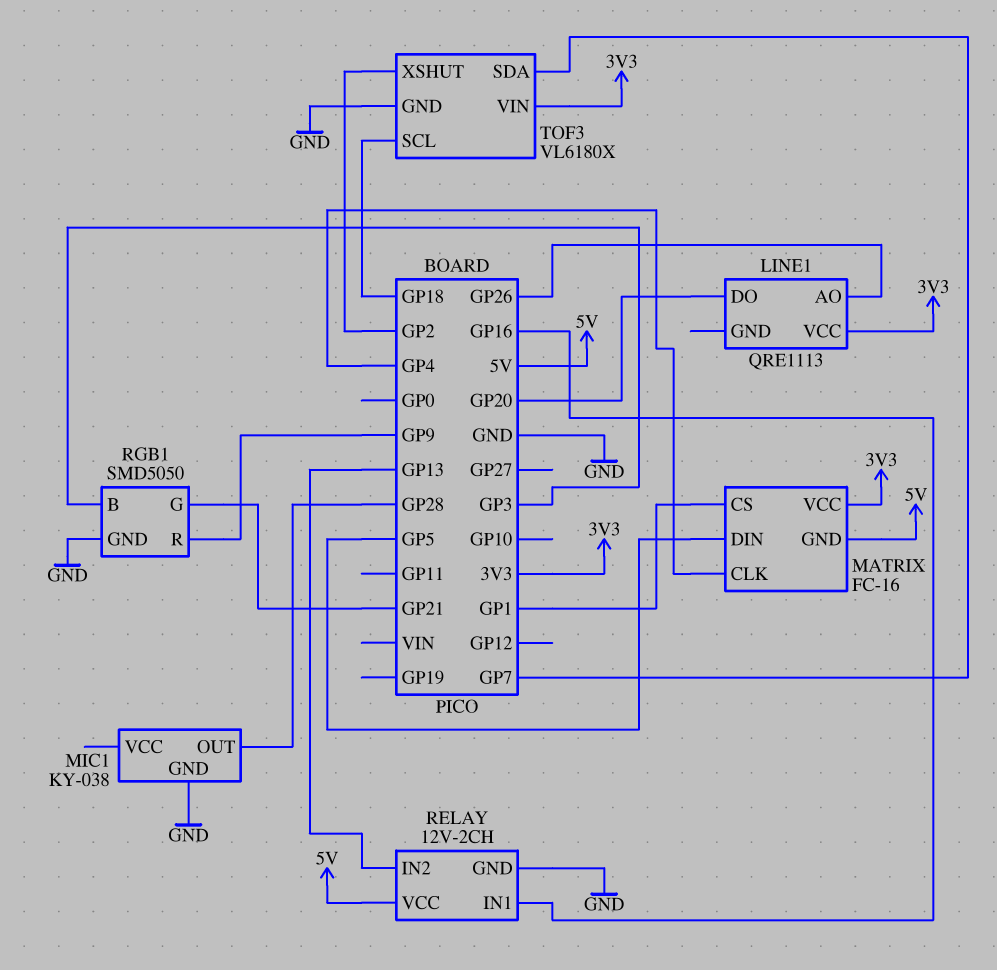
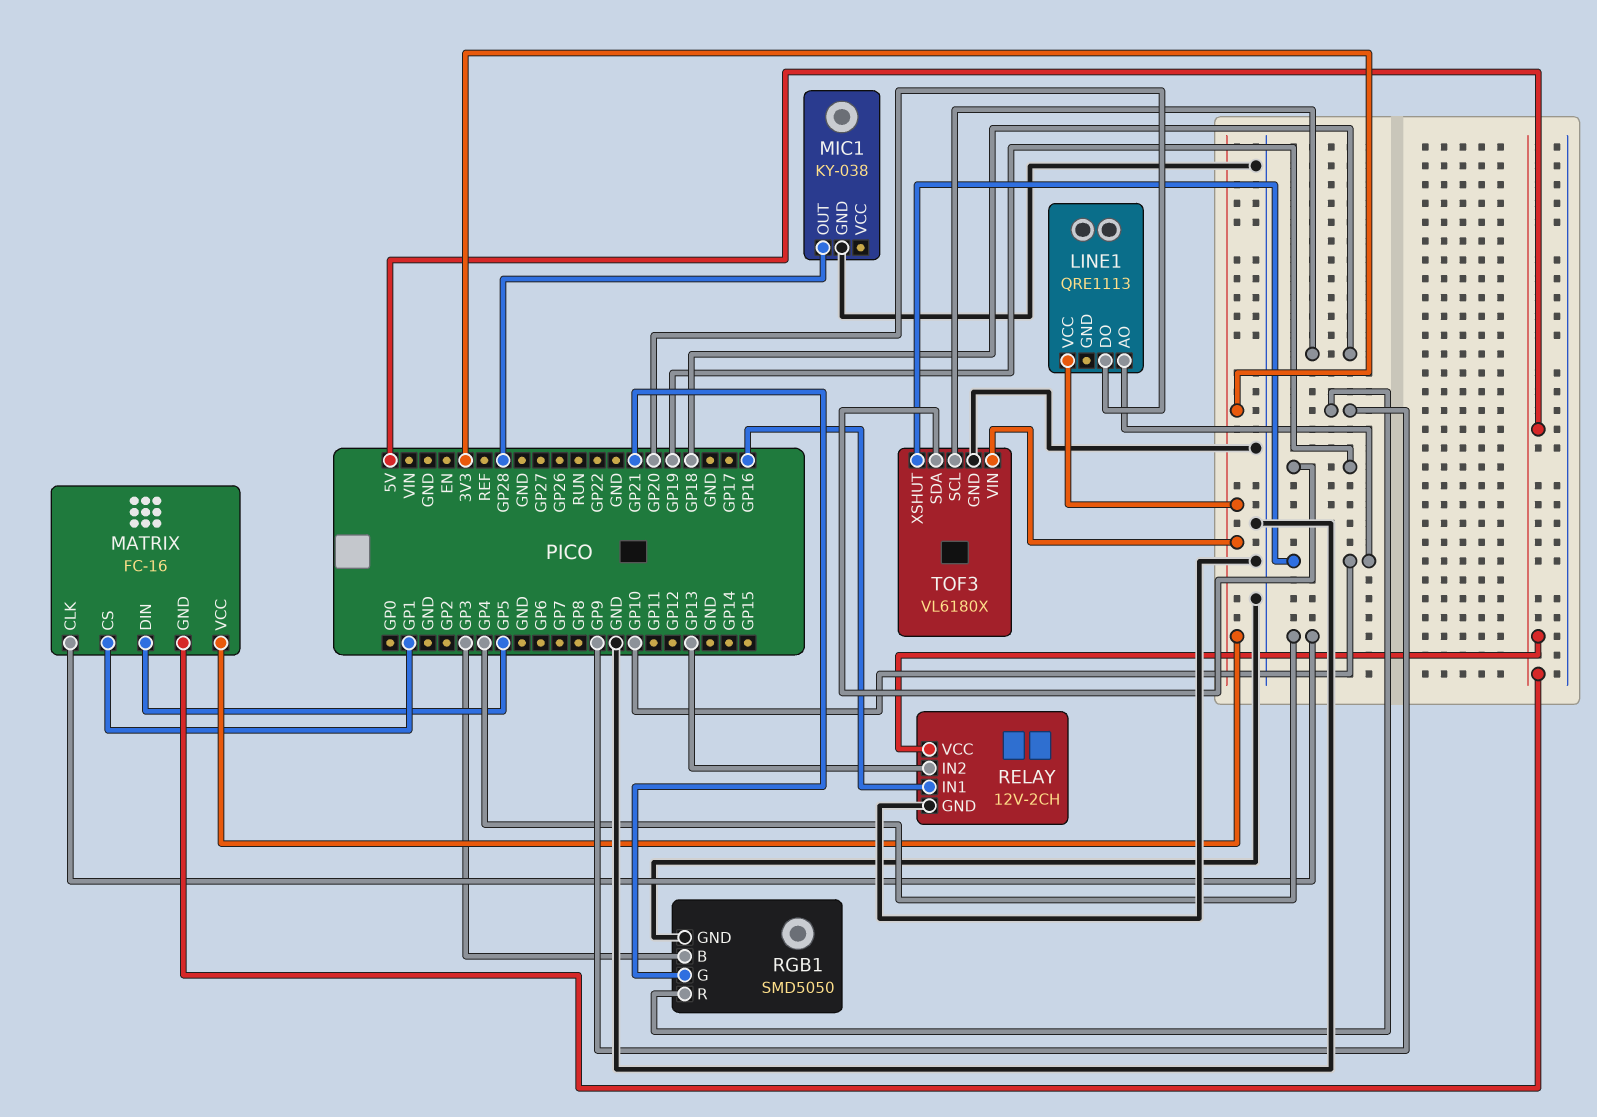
LINE1 pin AO: GP26 -> GP10
TOF3 pin SDA: GP7 -> GP19
TOF3 pin XSHUT: GP2 -> GP10

